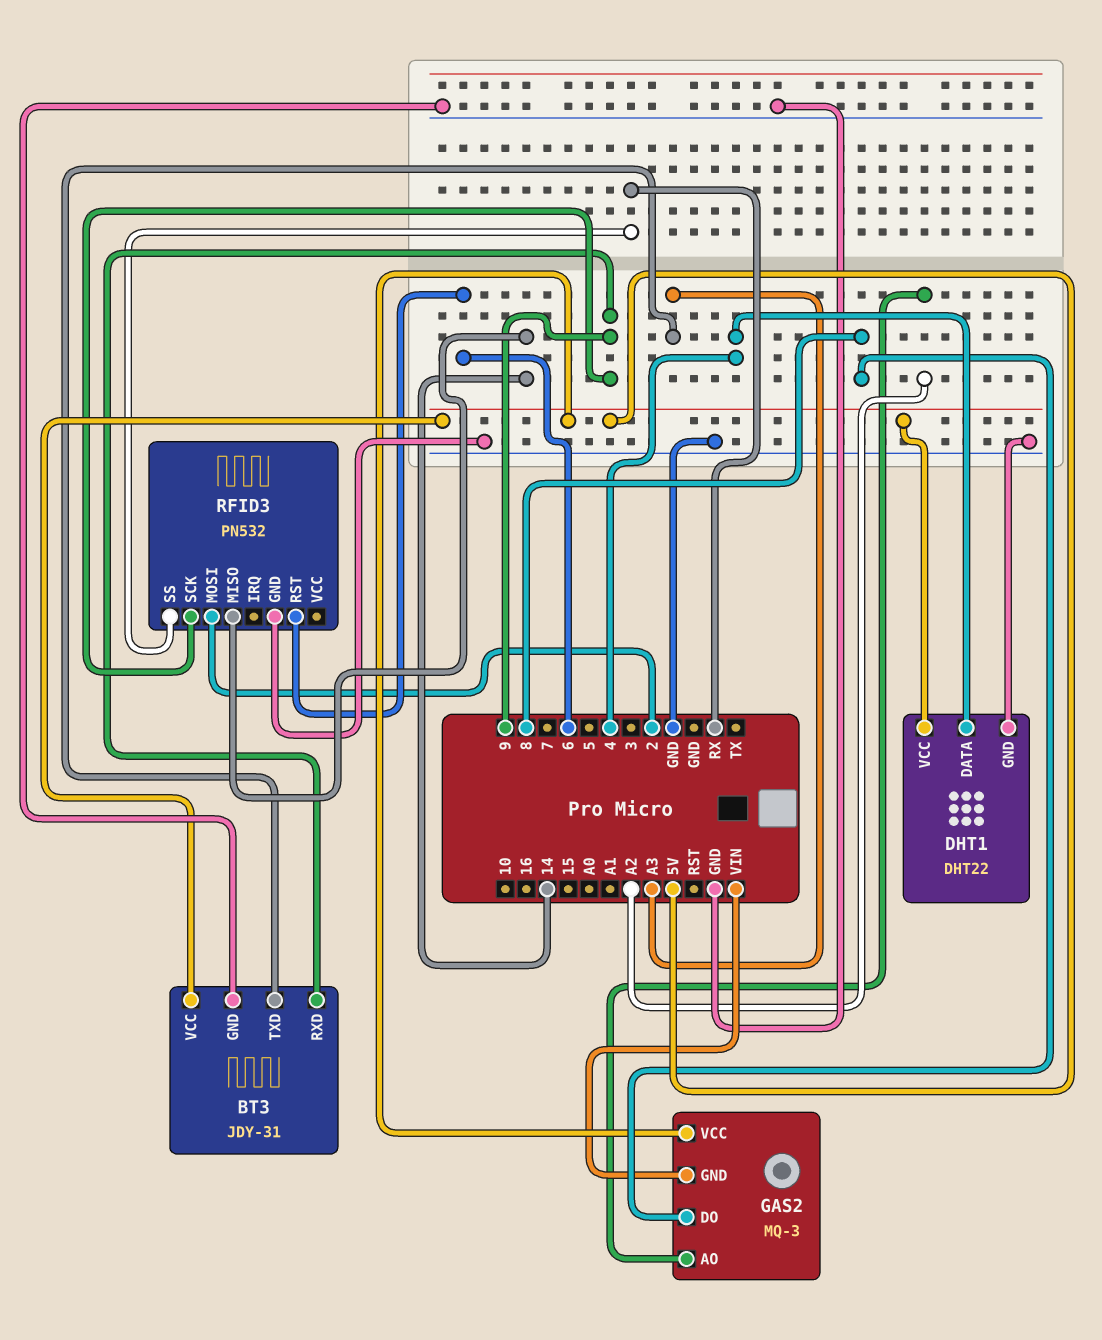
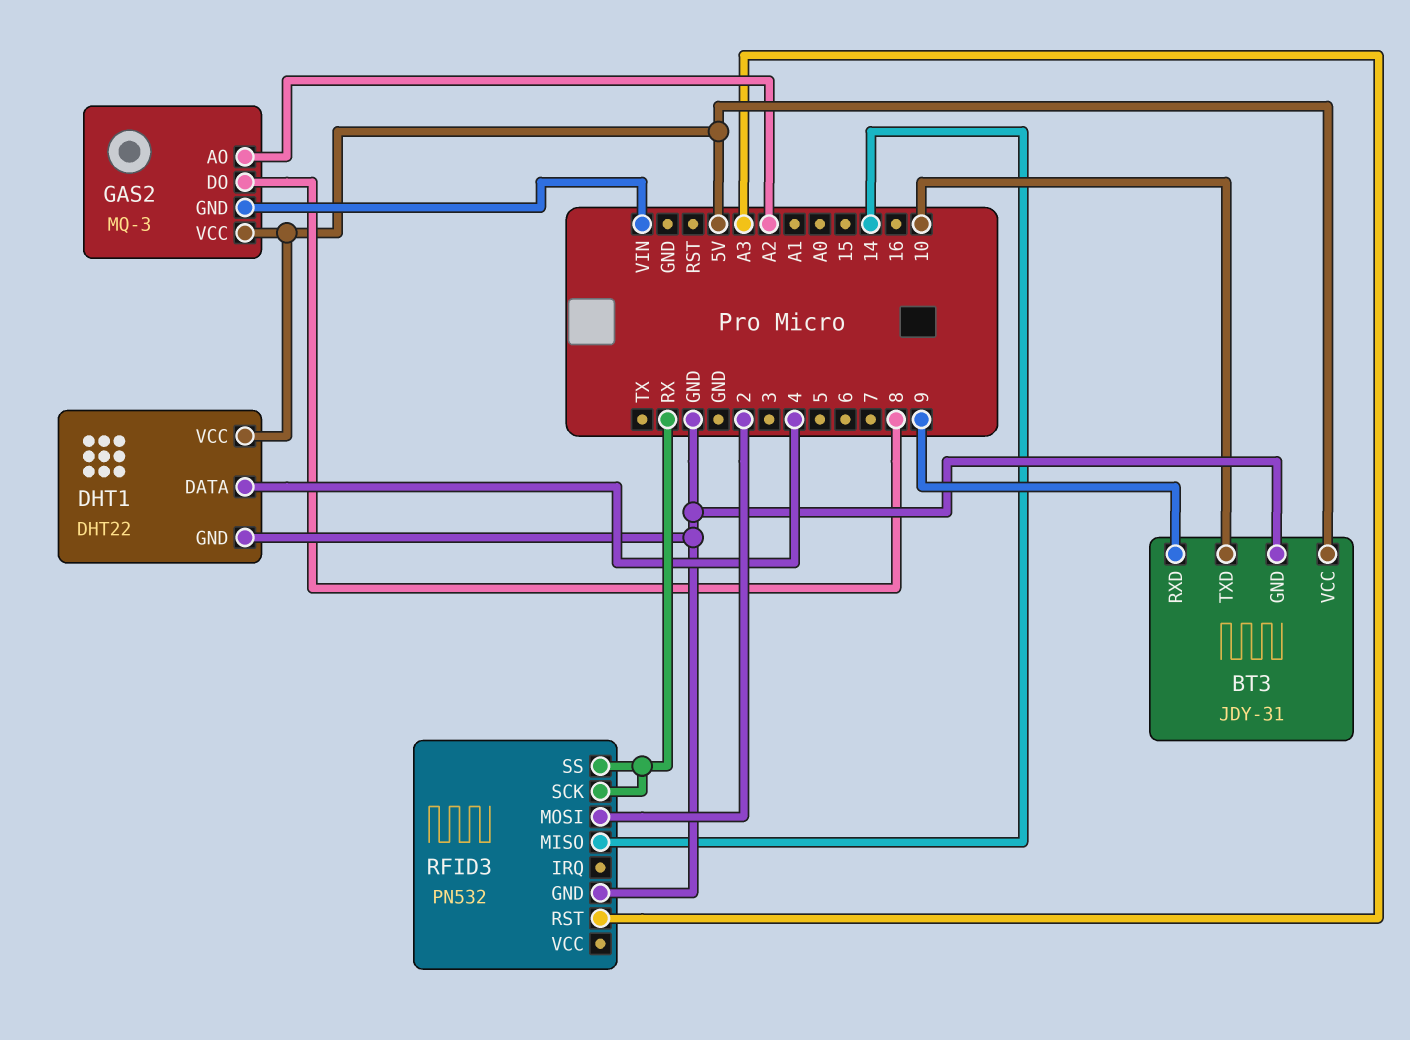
BT3 pin TXD: A3 -> 10
RFID3 pin RST: 6 -> A3
RFID3 pin SCK: 9 -> RX

